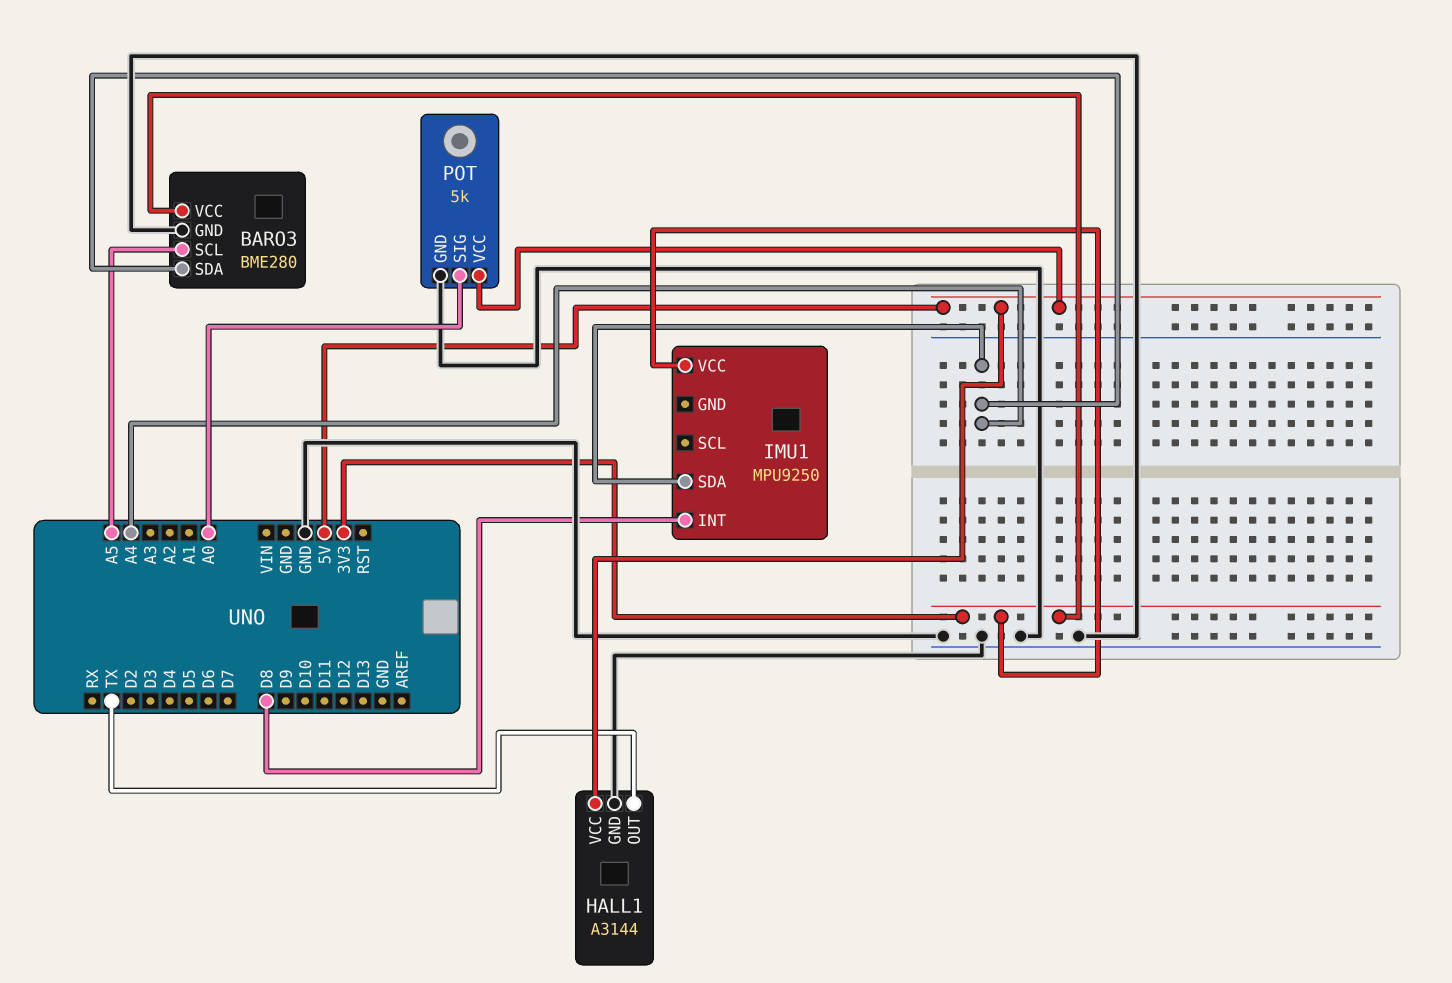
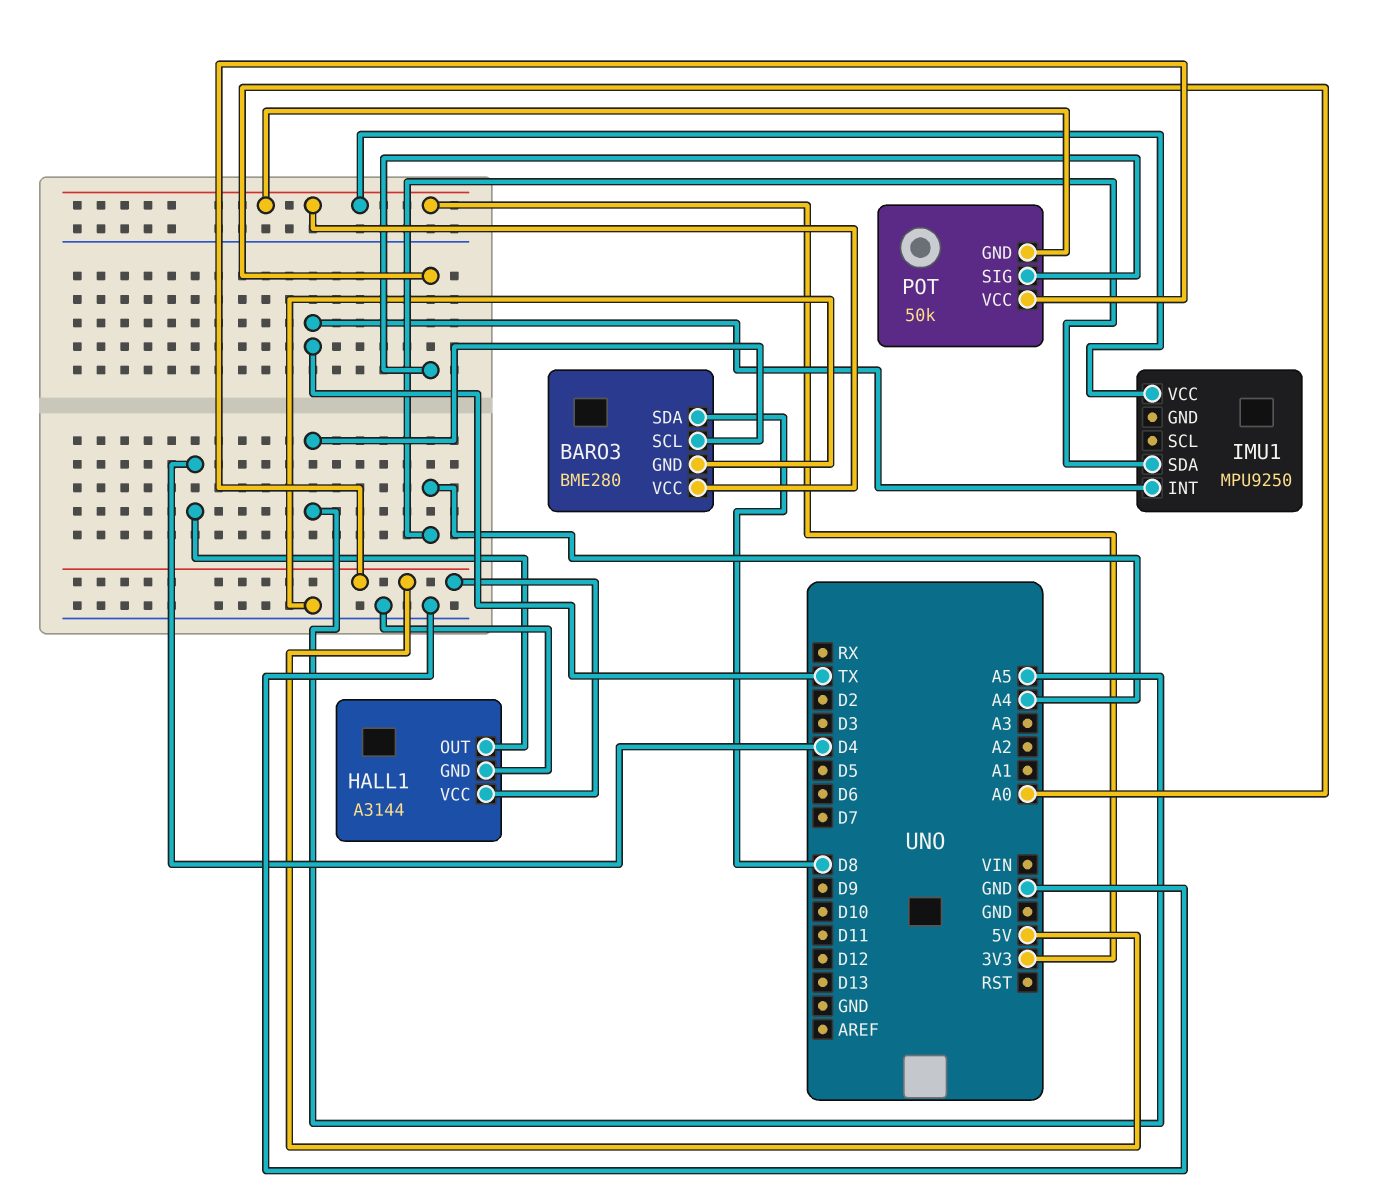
BARO3 pin SDA: A4 -> D8
HALL1 pin OUT: TX -> D4
IMU1 pin INT: D8 -> TX
POT: 5k -> 50k
POT pin GND: GND -> 3V3

